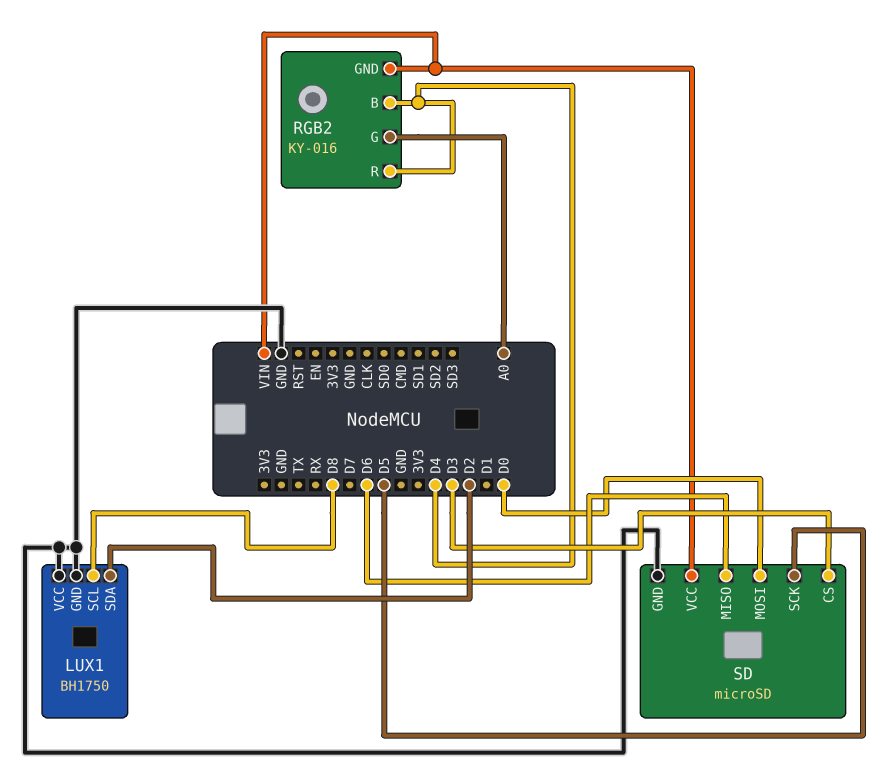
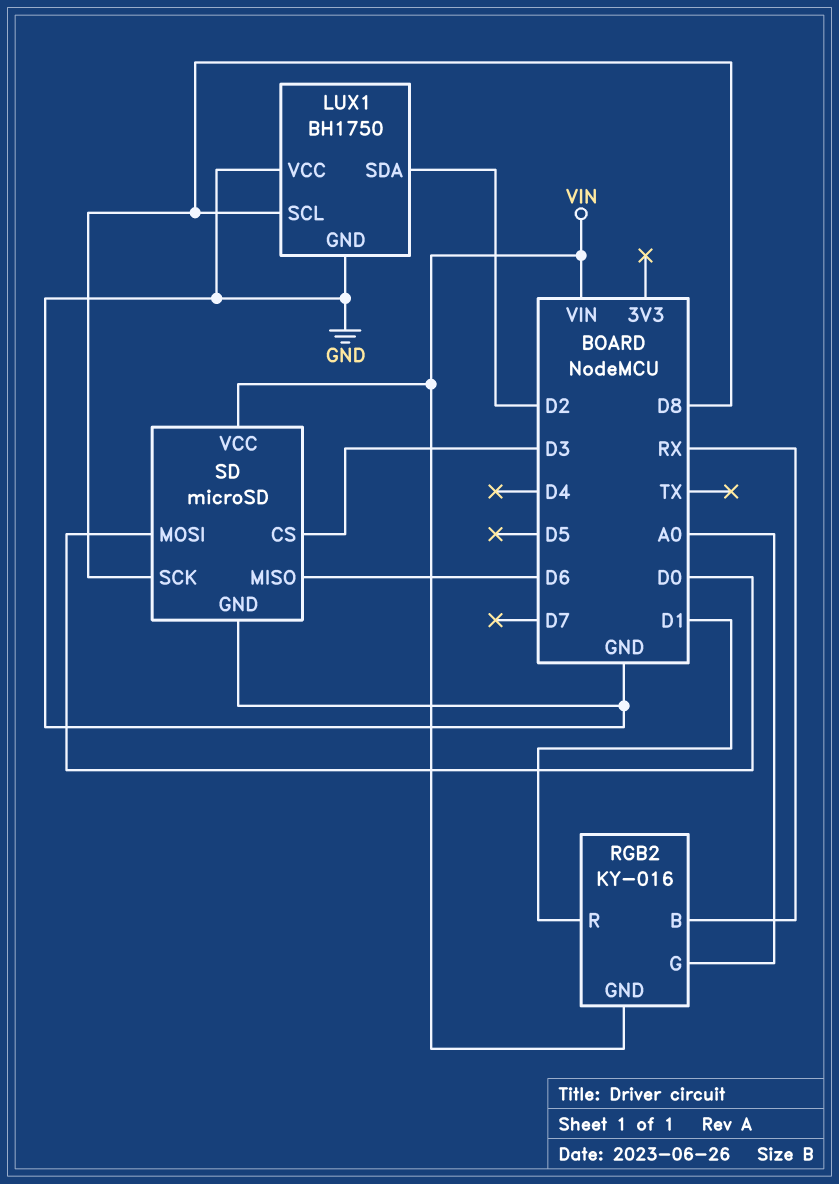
RGB2 pin B: D4 -> RX
RGB2 pin R: D4 -> D1
SD pin SCK: D5 -> D8

